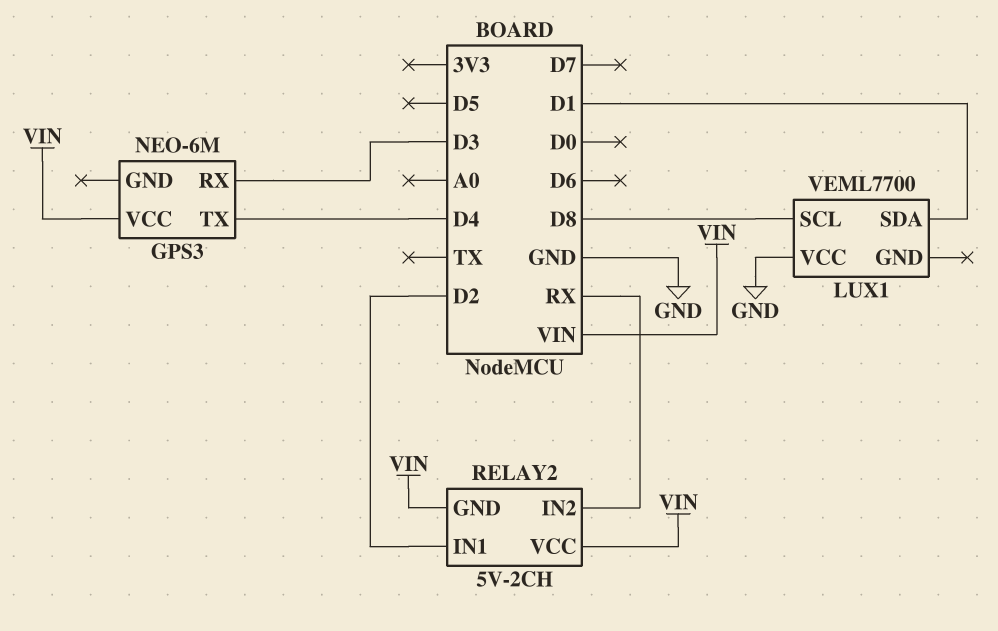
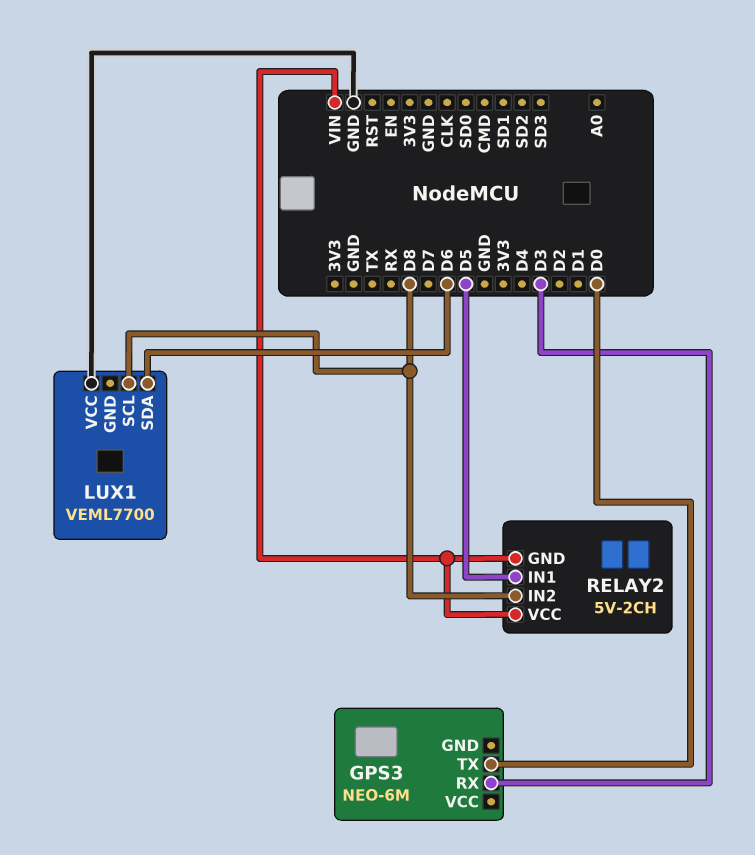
GPS3 pin TX: D4 -> D0
GPS3 pin VCC: VIN -> none
LUX1 pin SDA: D1 -> D6
RELAY2 pin IN1: D2 -> D5
RELAY2 pin IN2: RX -> D8

